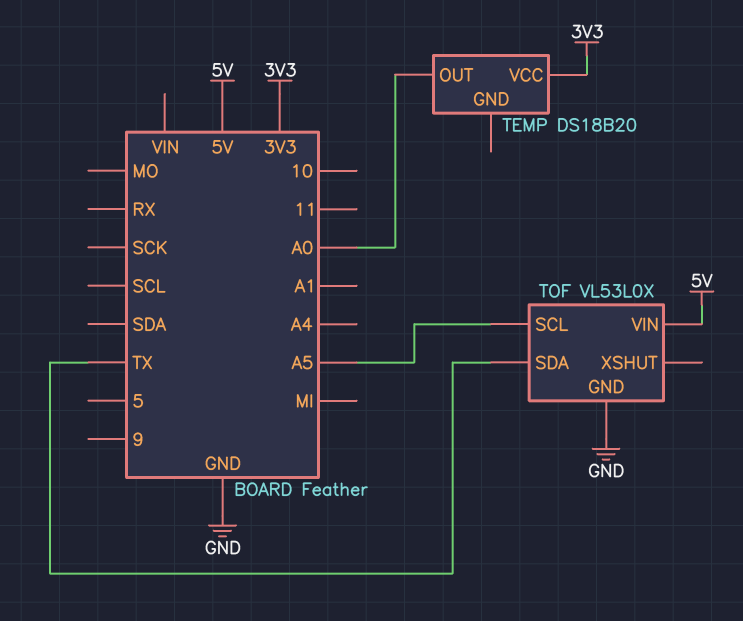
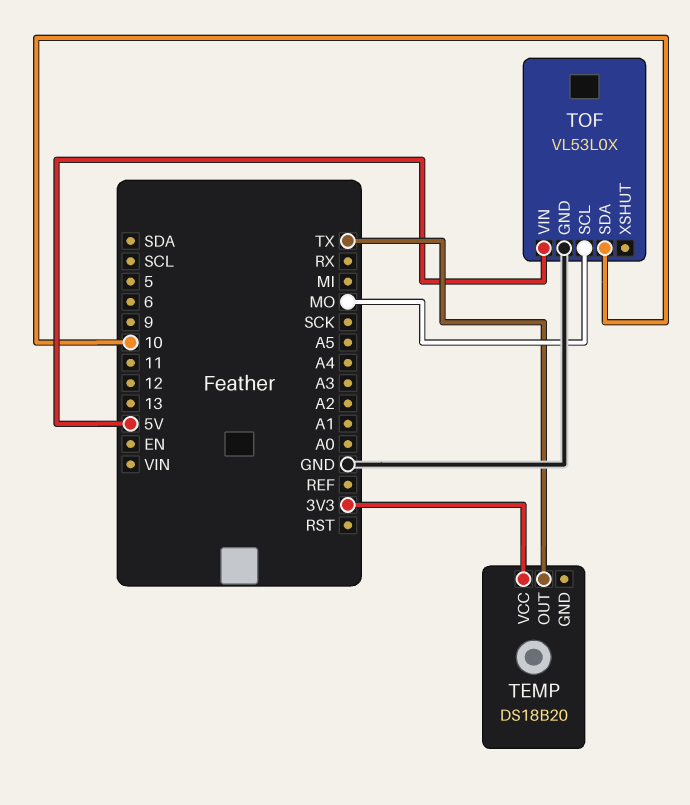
TEMP pin OUT: A0 -> TX
TOF pin SCL: A5 -> MO
TOF pin SDA: TX -> 10

